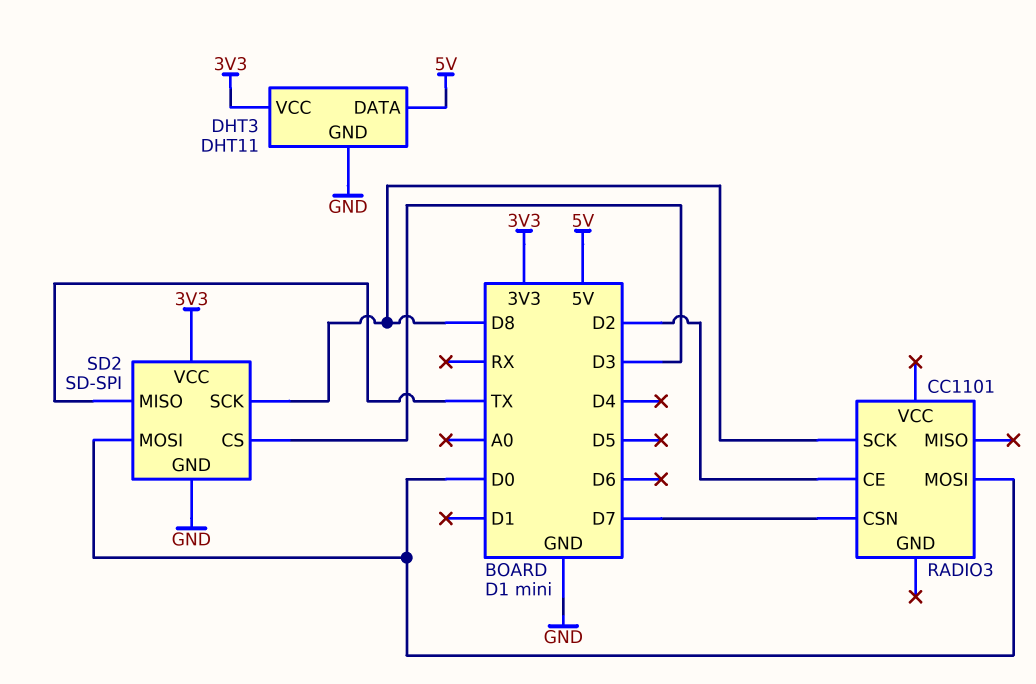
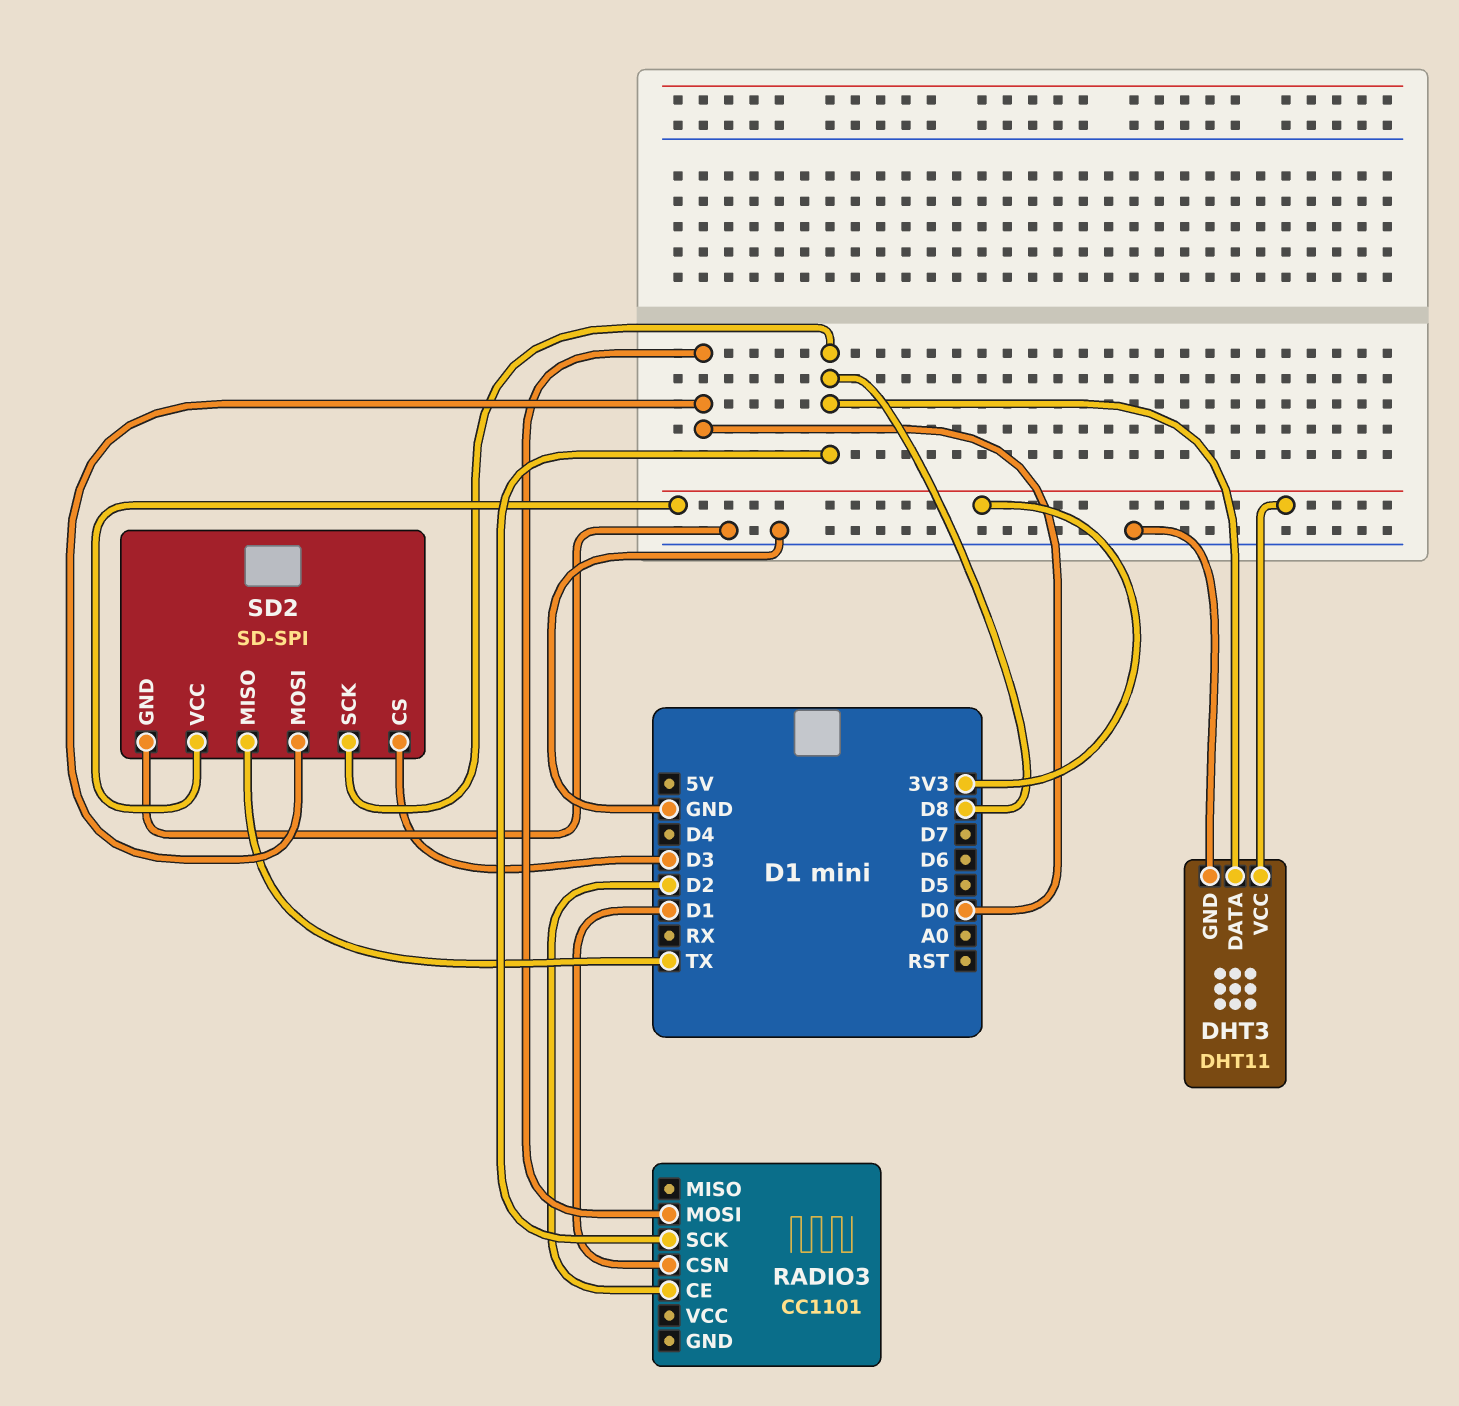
DHT3 pin DATA: 5V -> D8
RADIO3 pin CSN: D7 -> D1

